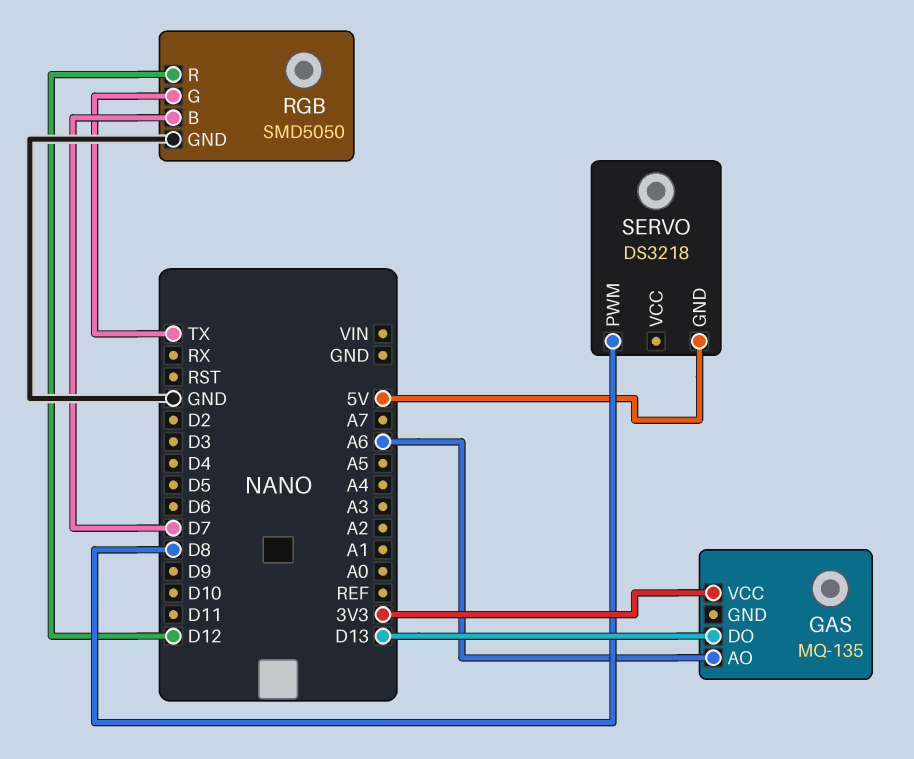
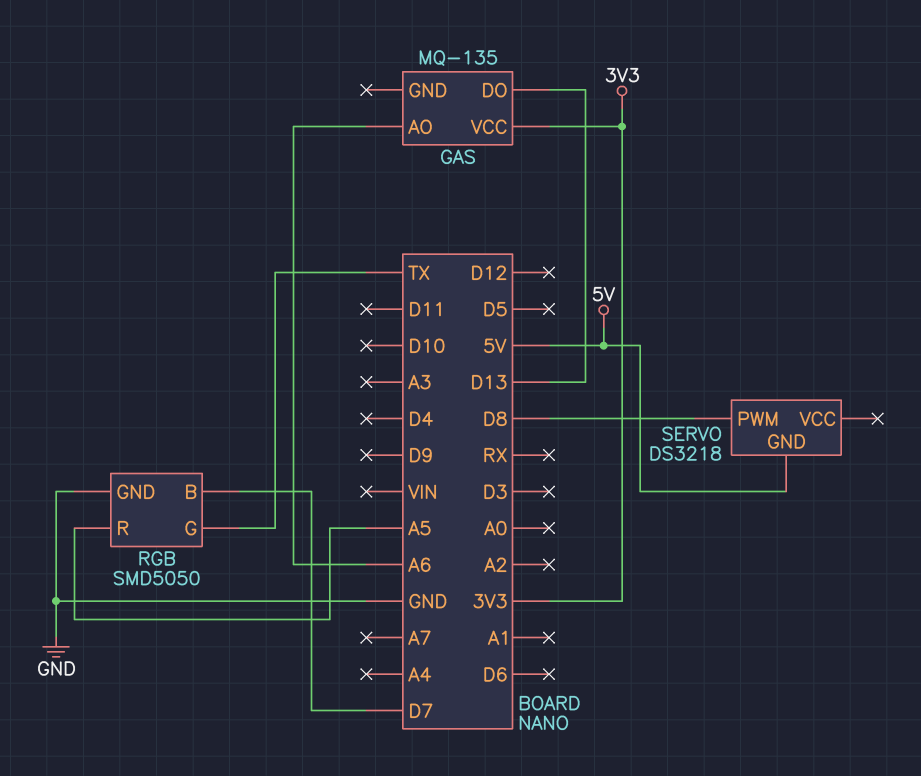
RGB pin R: D12 -> A5

